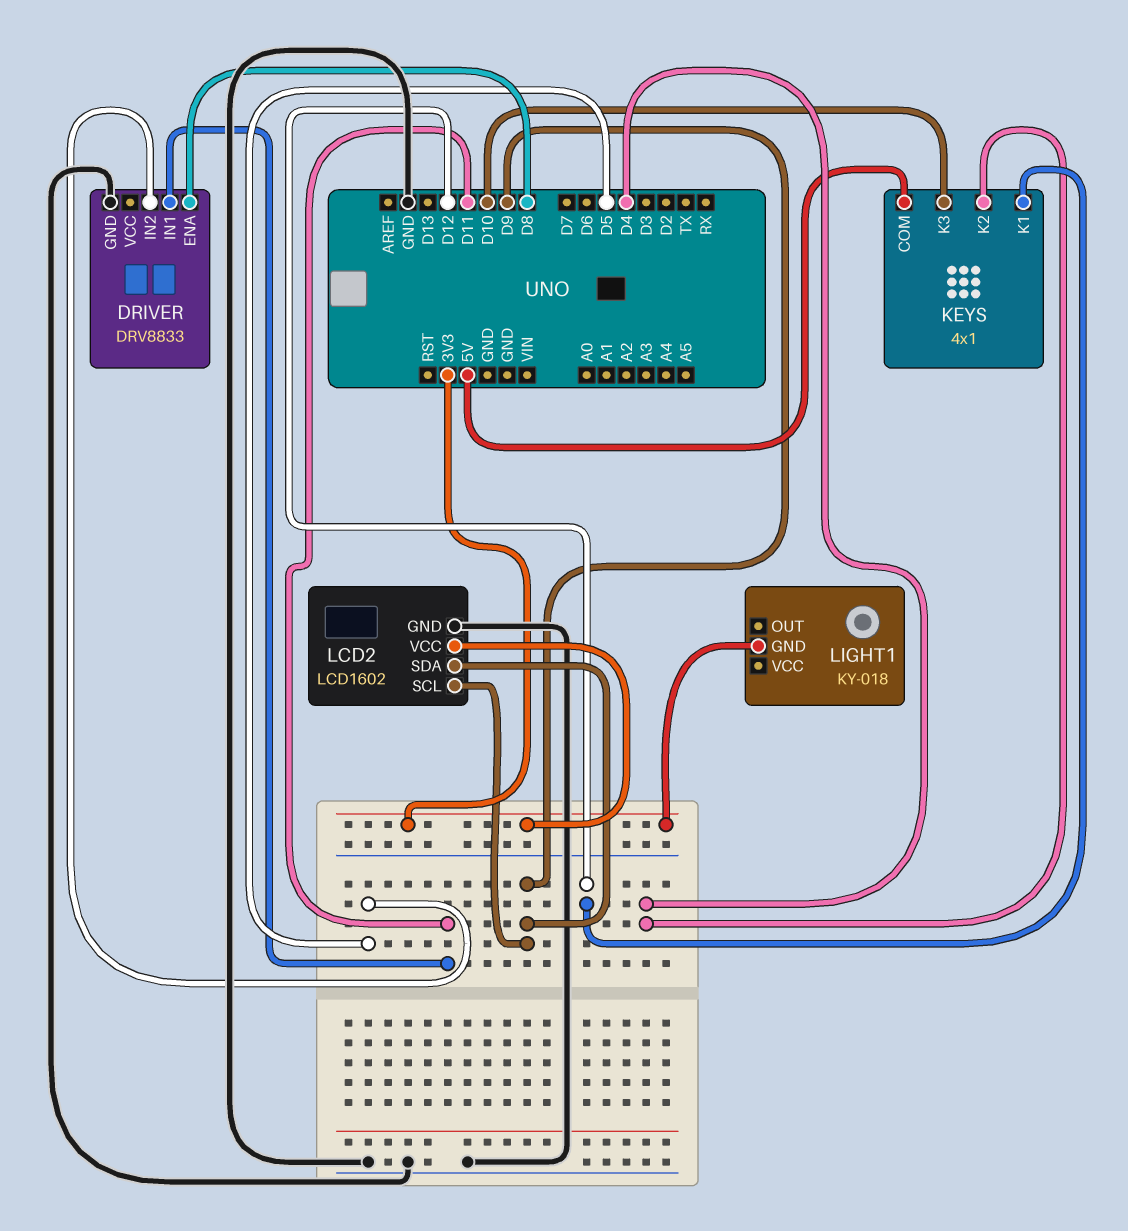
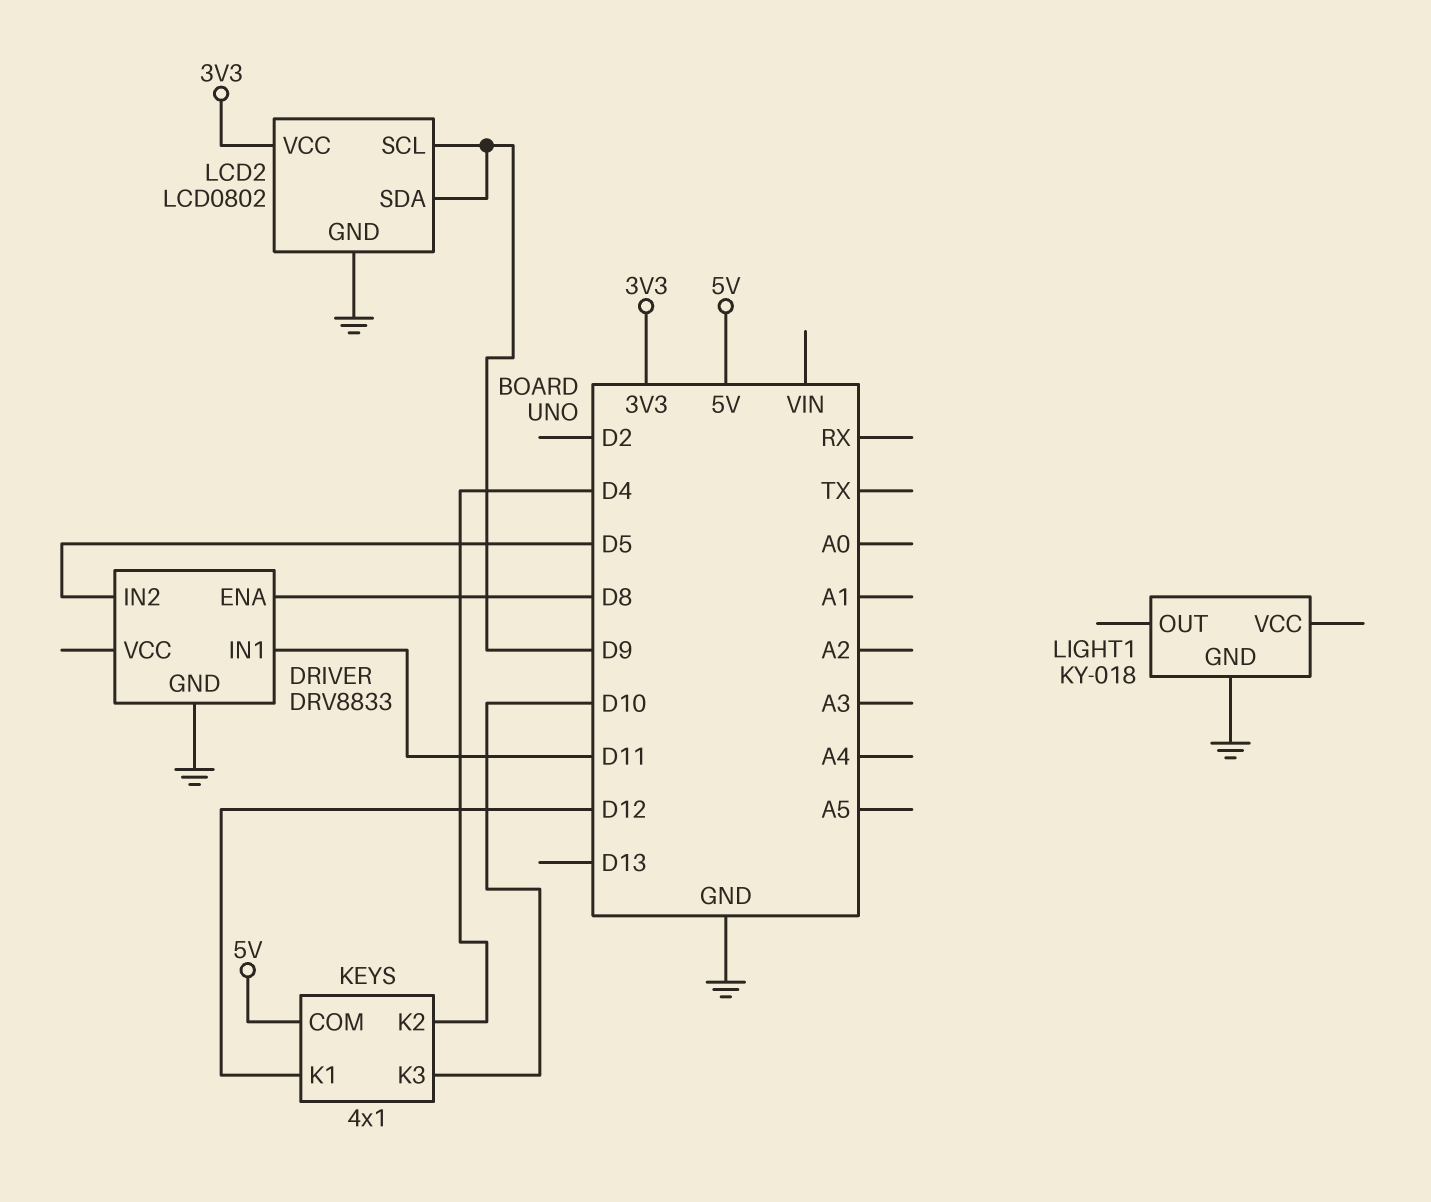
LCD2: LCD1602 -> LCD0802
LIGHT1 pin GND: 3V3 -> GND

